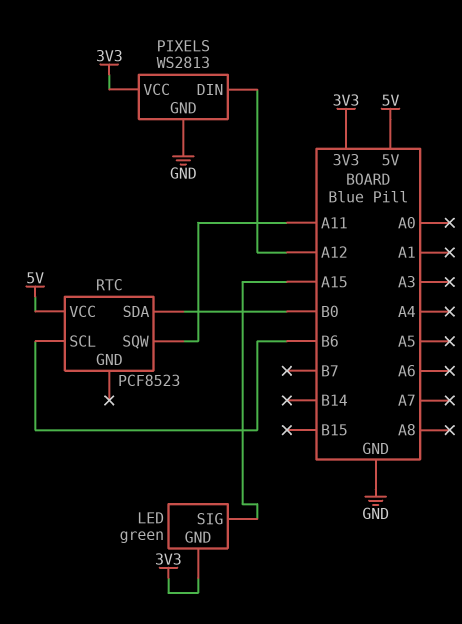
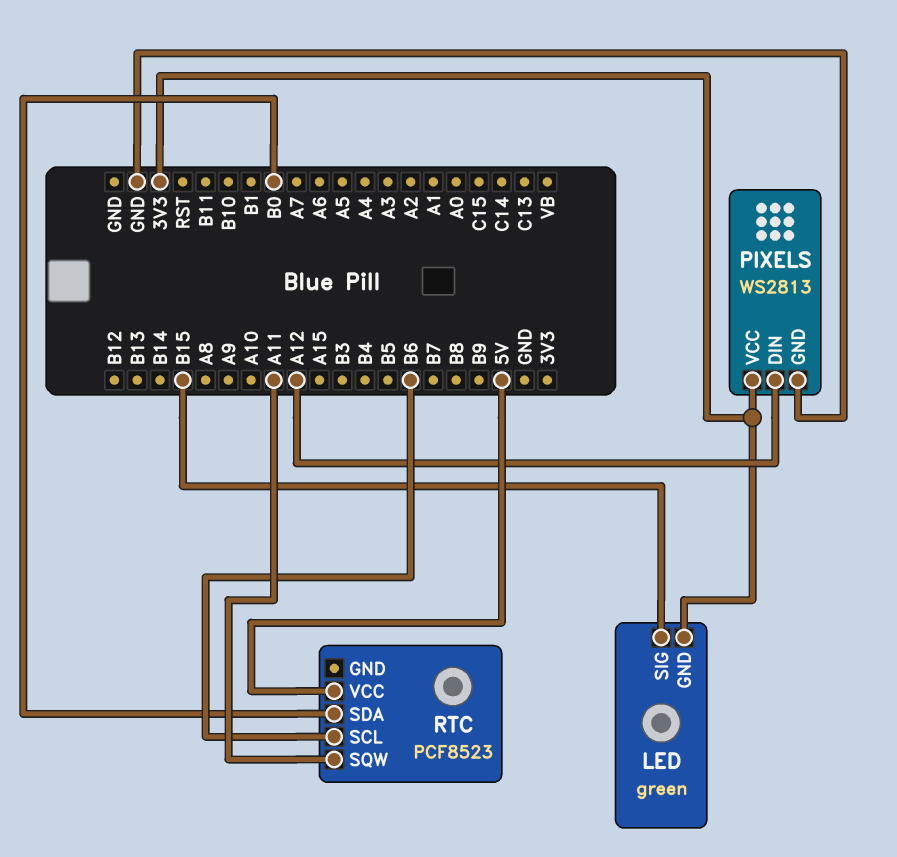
LED pin SIG: A15 -> B15

